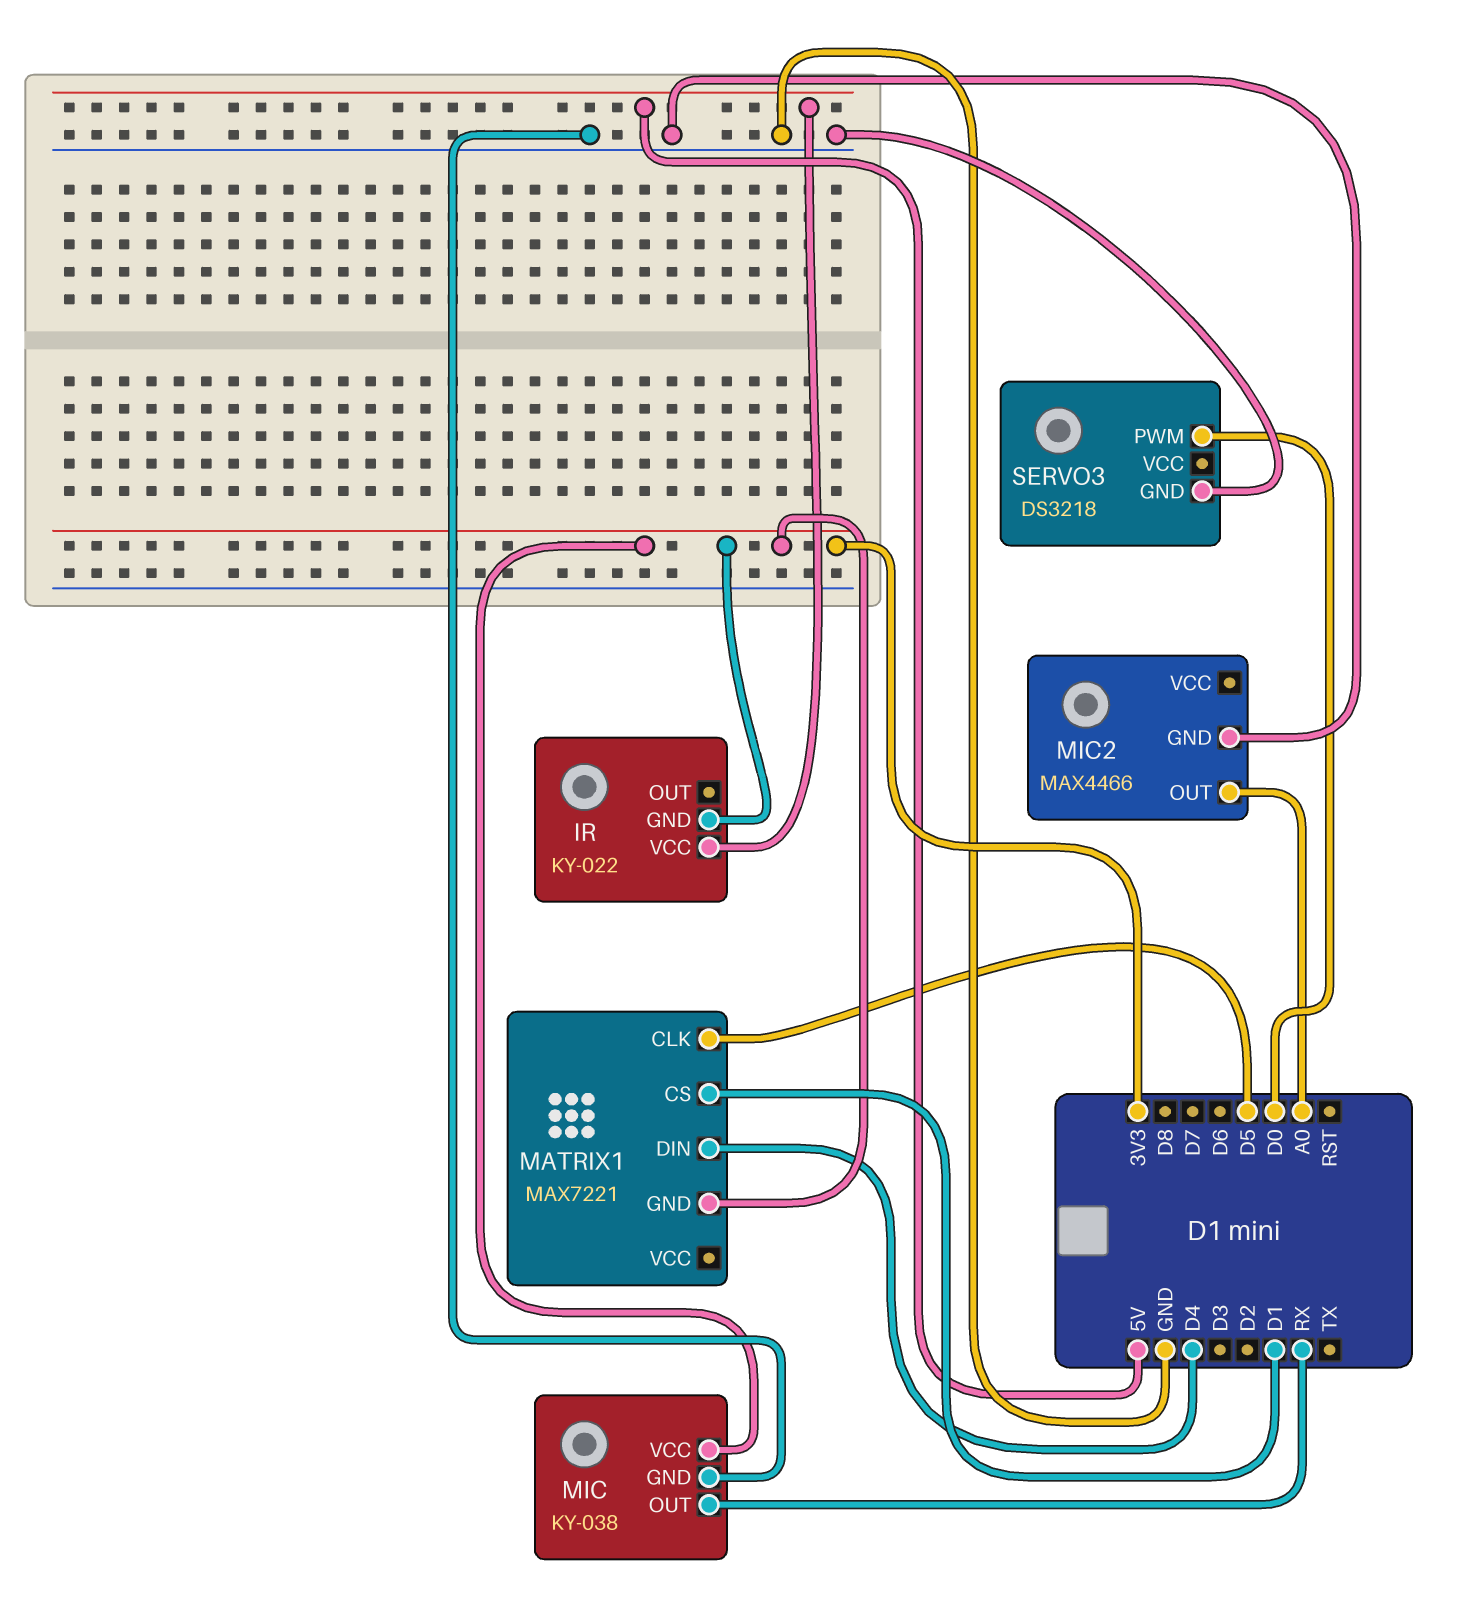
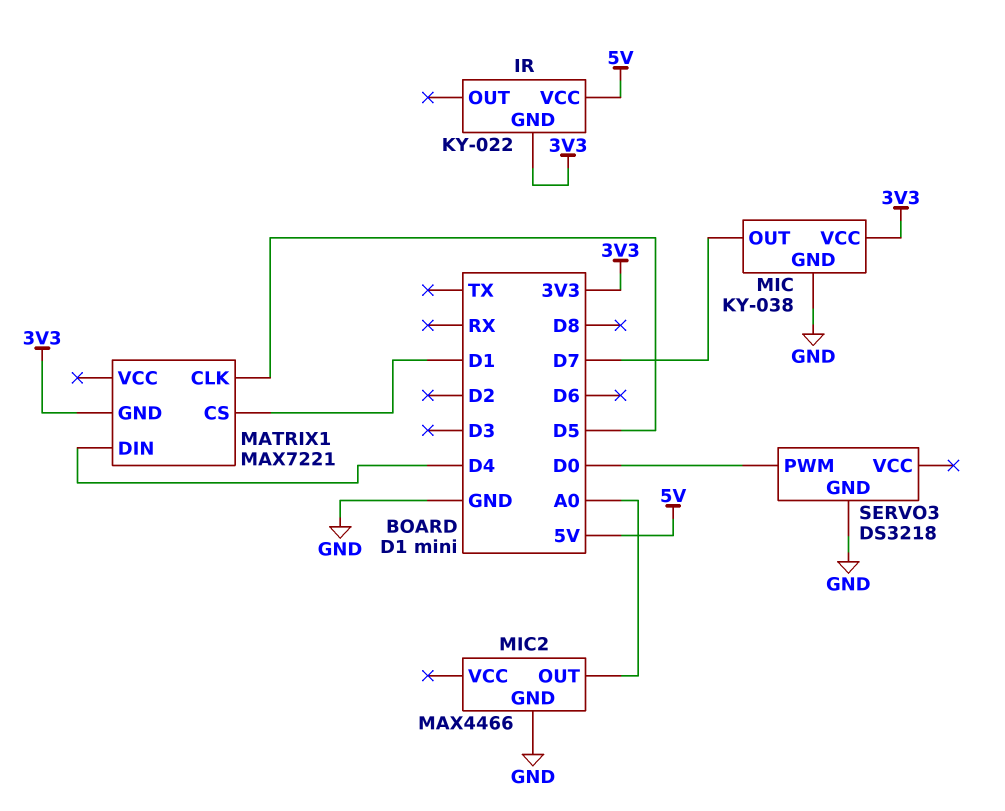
MIC pin OUT: RX -> D7

